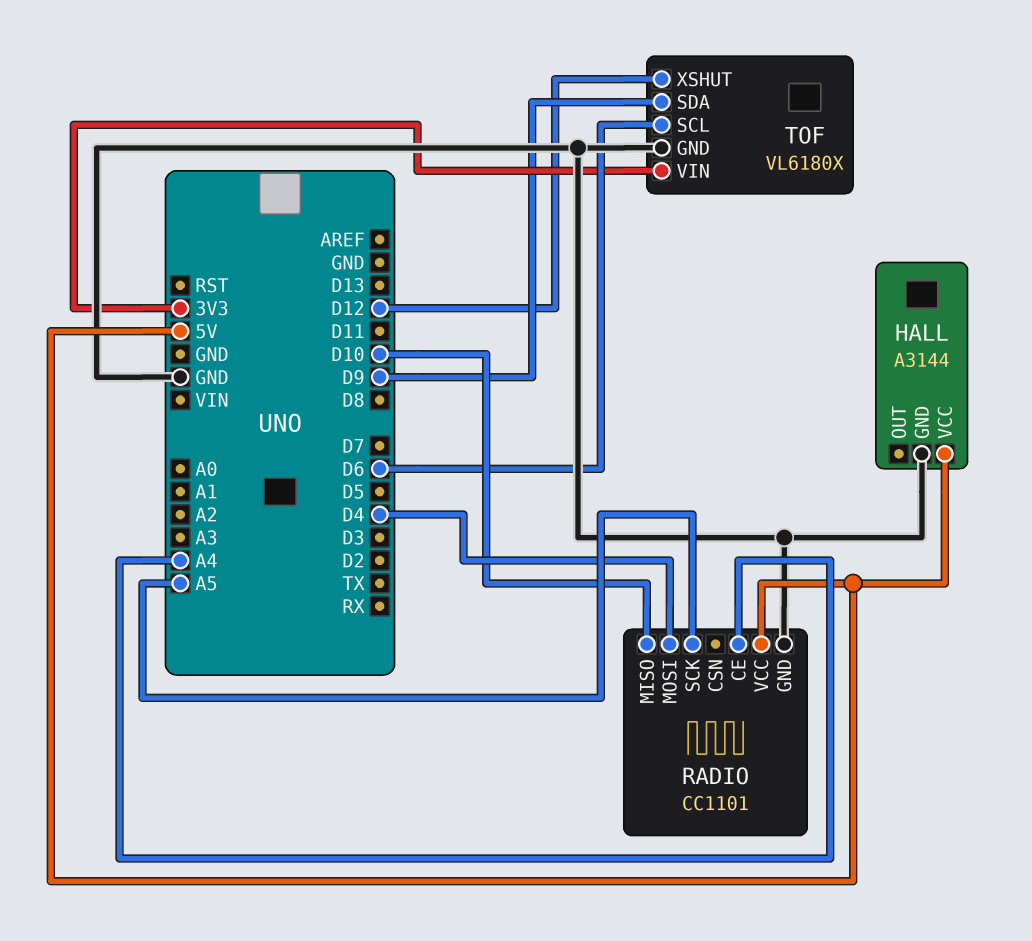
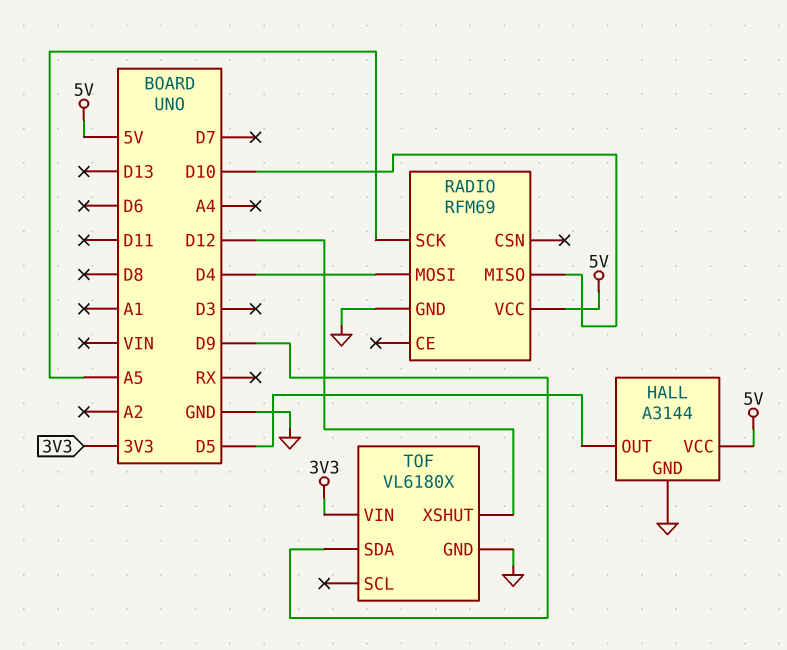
HALL pin OUT: none -> D5
RADIO: CC1101 -> RFM69
RADIO pin CE: A4 -> none
TOF pin SCL: D6 -> none

